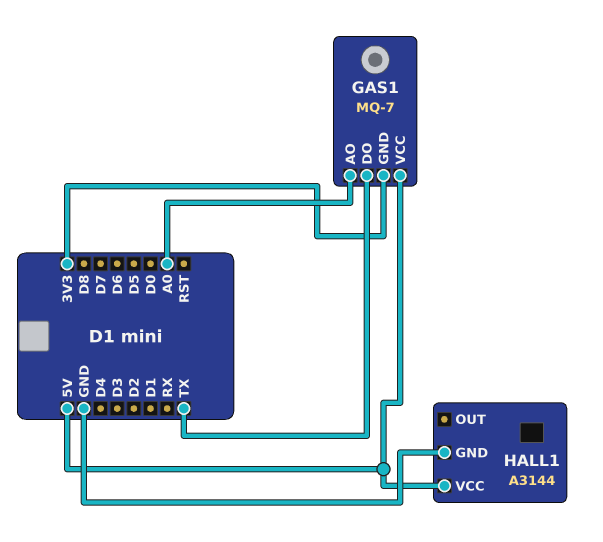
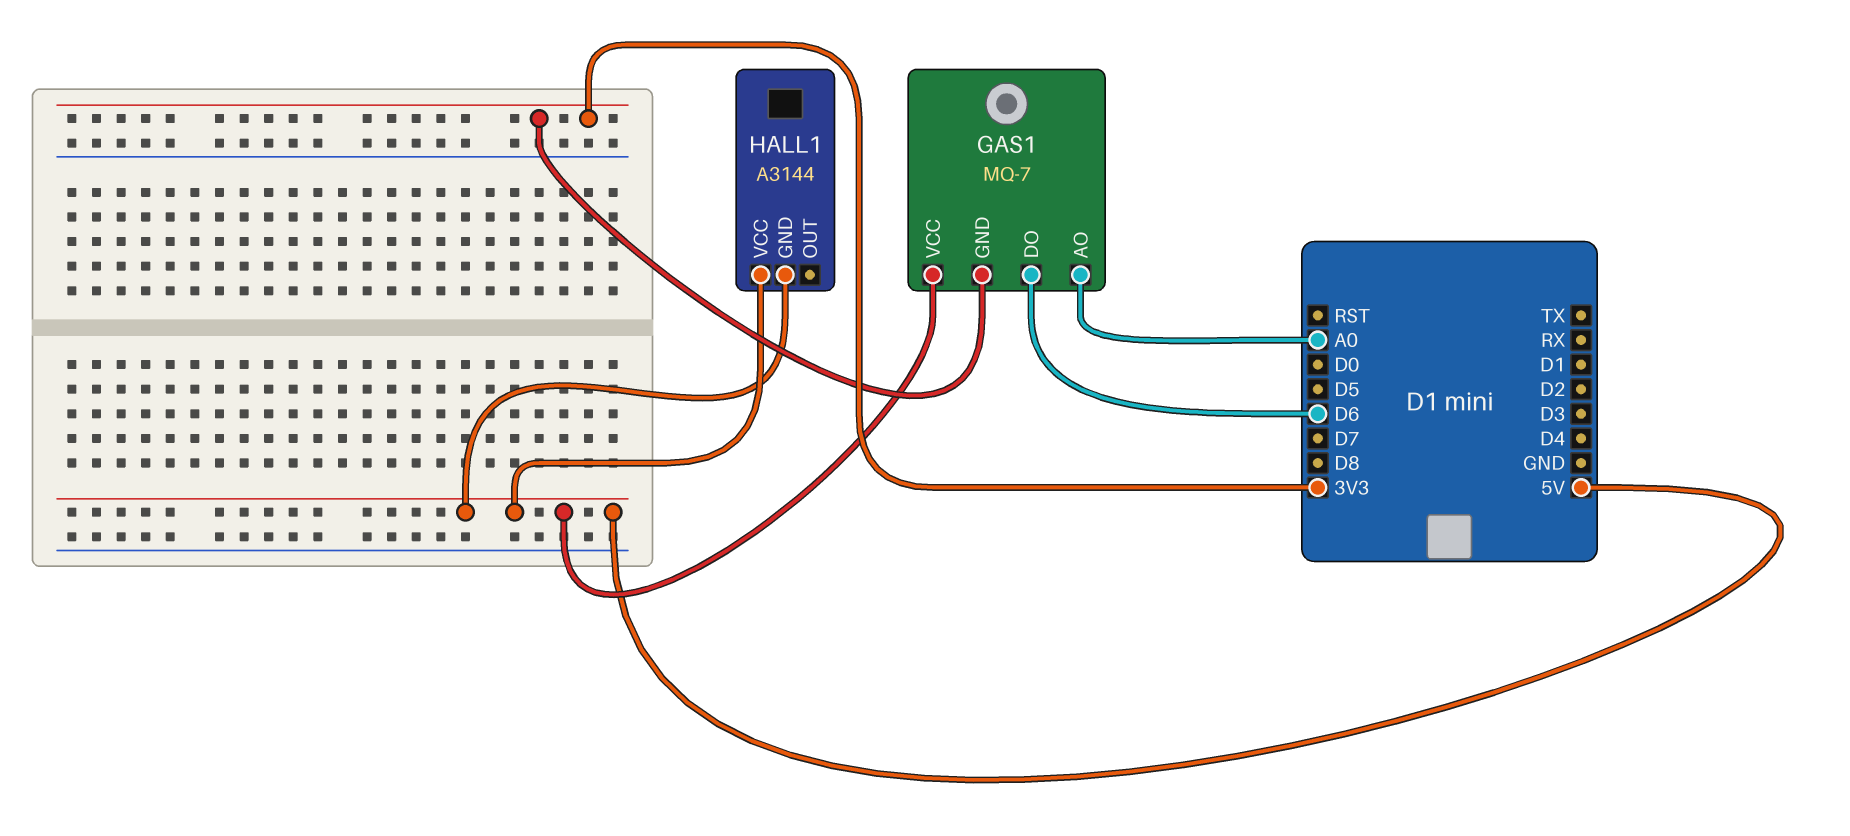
GAS1 pin DO: TX -> D6
HALL1 pin GND: GND -> 5V

